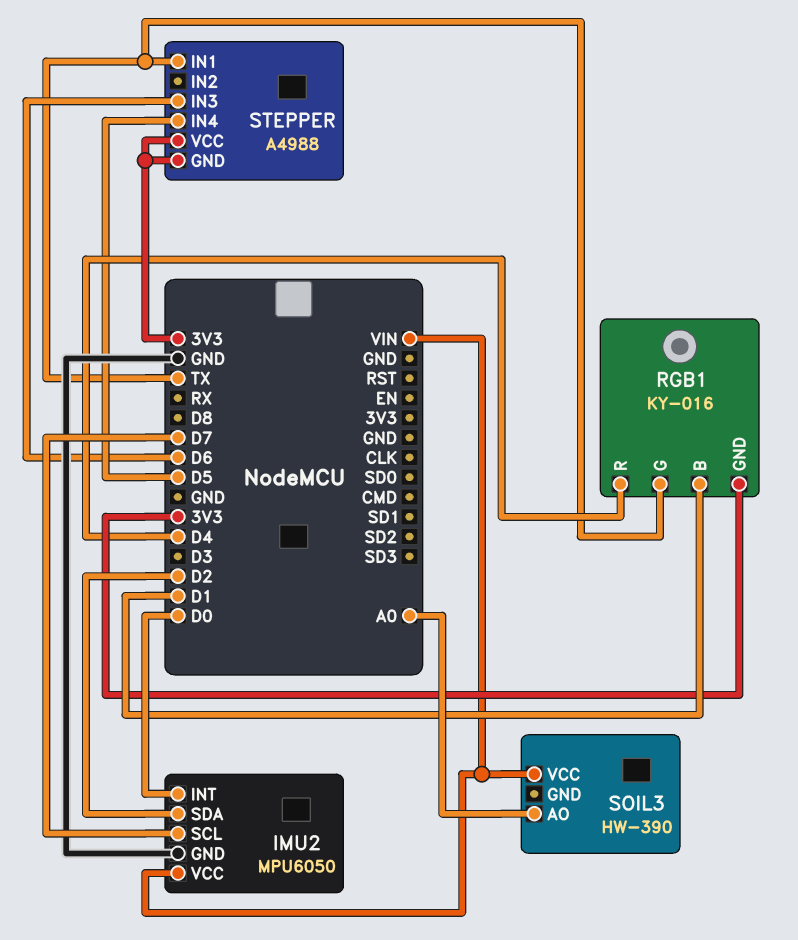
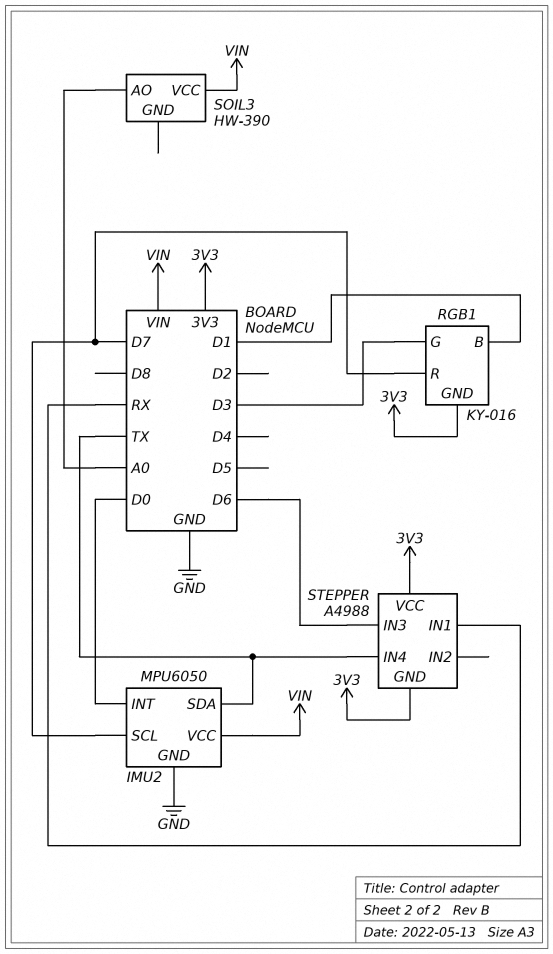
IMU2 pin SDA: D2 -> TX
RGB1 pin G: TX -> D3
RGB1 pin R: D4 -> D7
STEPPER pin IN1: TX -> RX
STEPPER pin IN4: D5 -> TX

